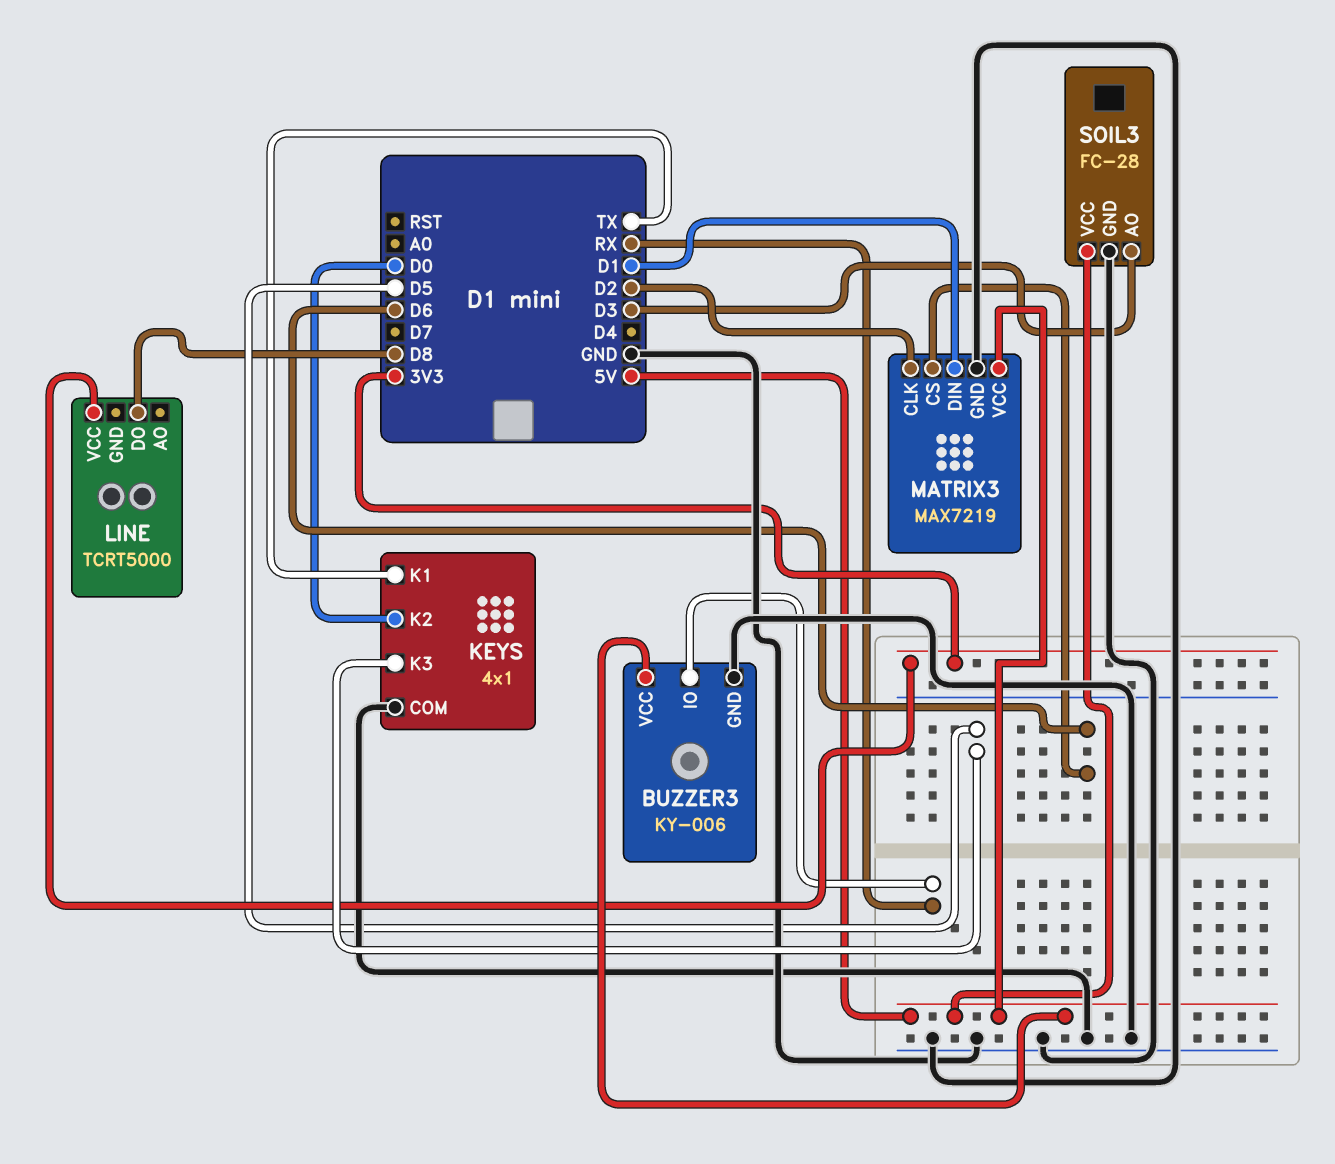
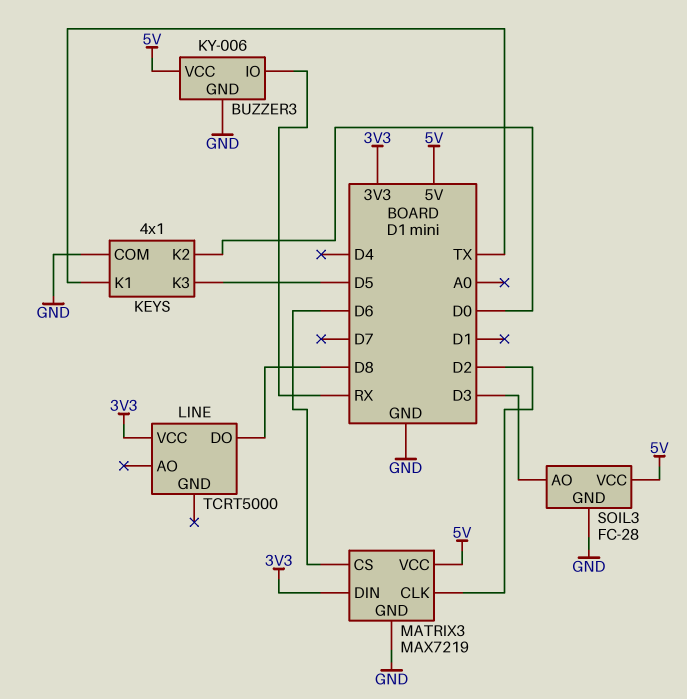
MATRIX3 pin DIN: D1 -> 3V3

